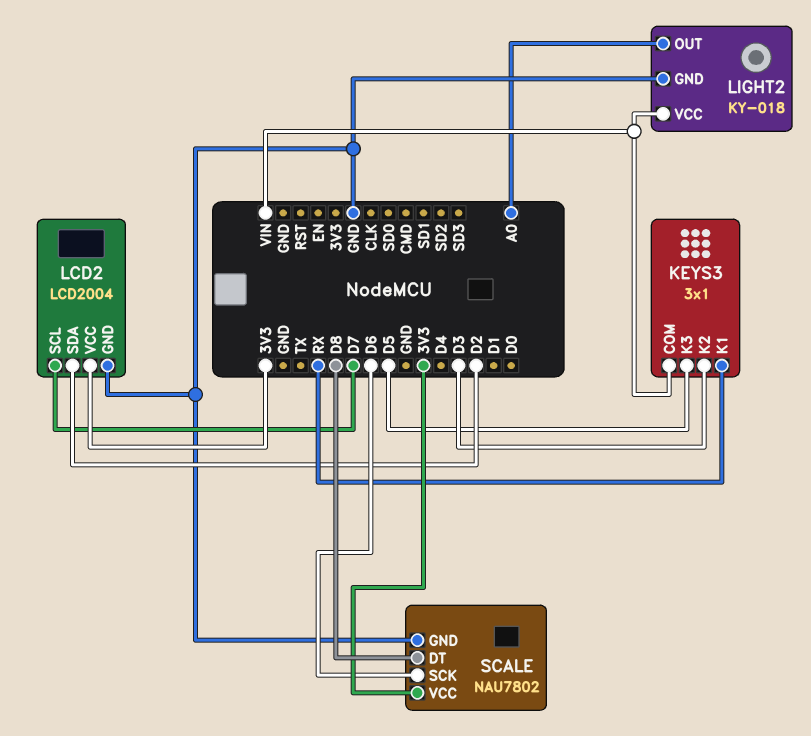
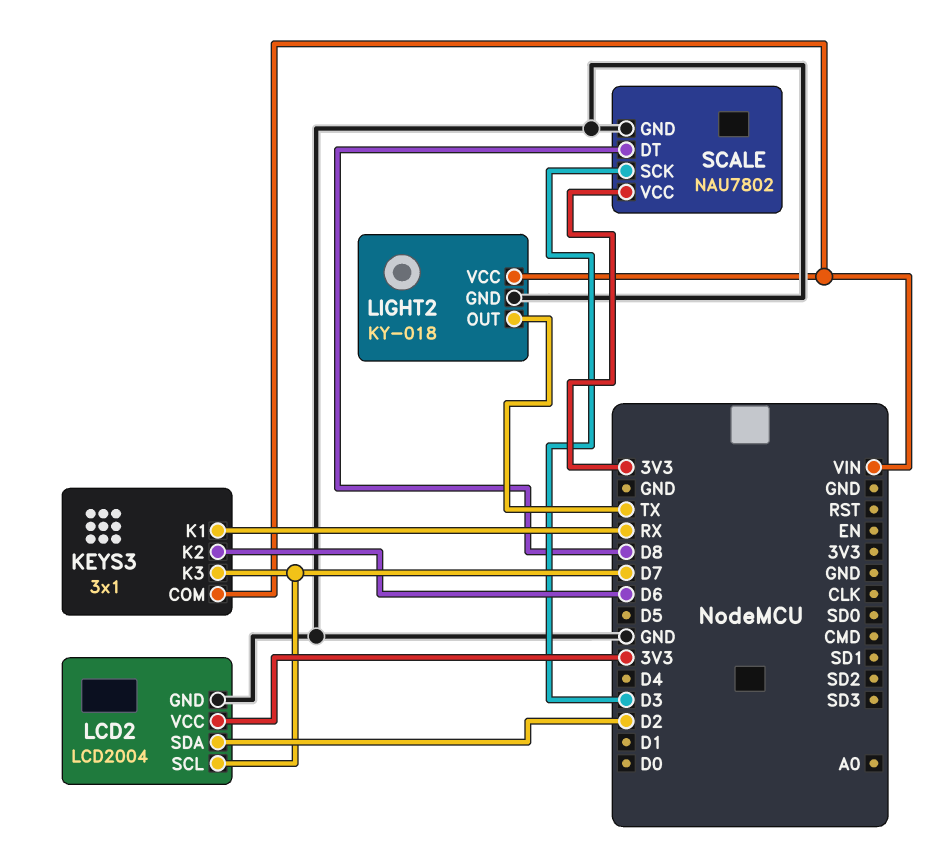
KEYS3 pin K2: D3 -> D6
KEYS3 pin K3: D5 -> D7
LIGHT2 pin OUT: A0 -> TX
SCALE pin SCK: D6 -> D3

